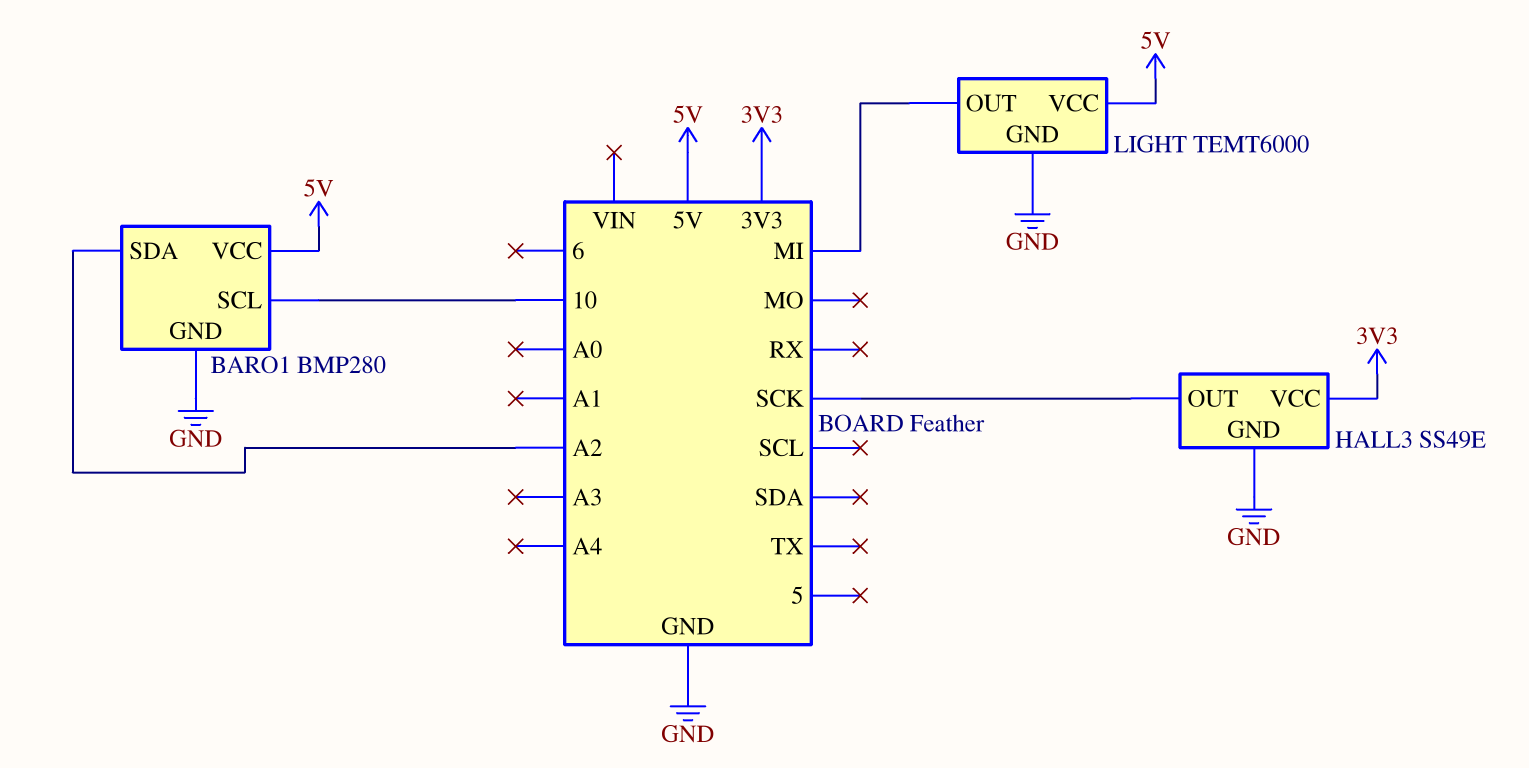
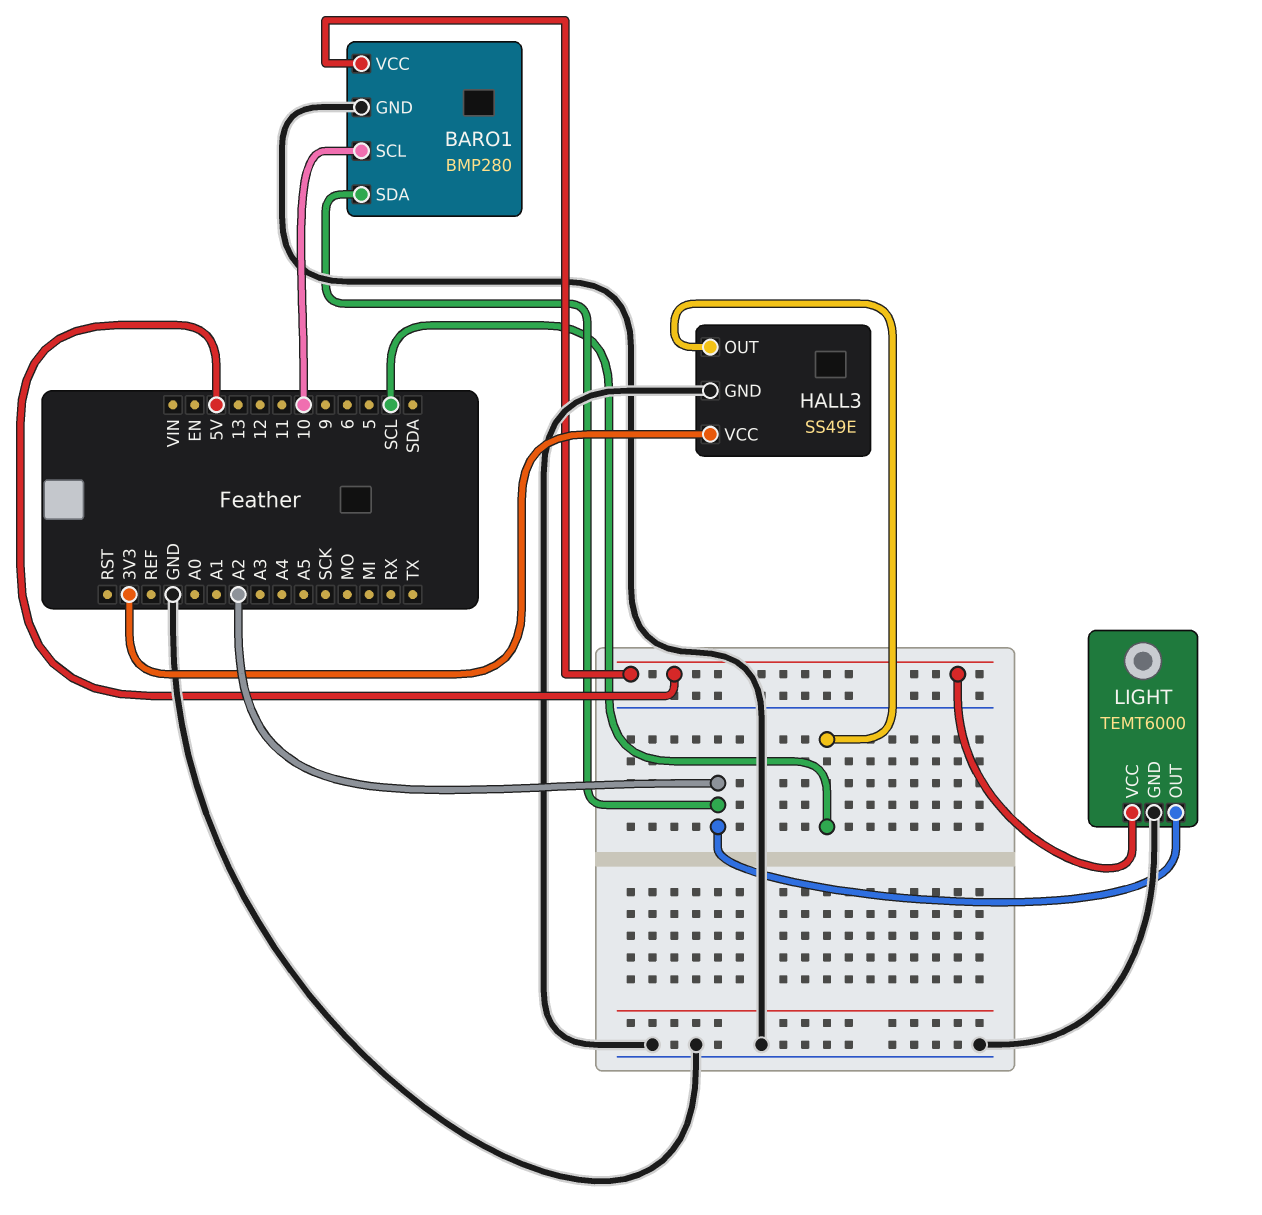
HALL3 pin OUT: SCK -> SCL
LIGHT pin OUT: MI -> A2

